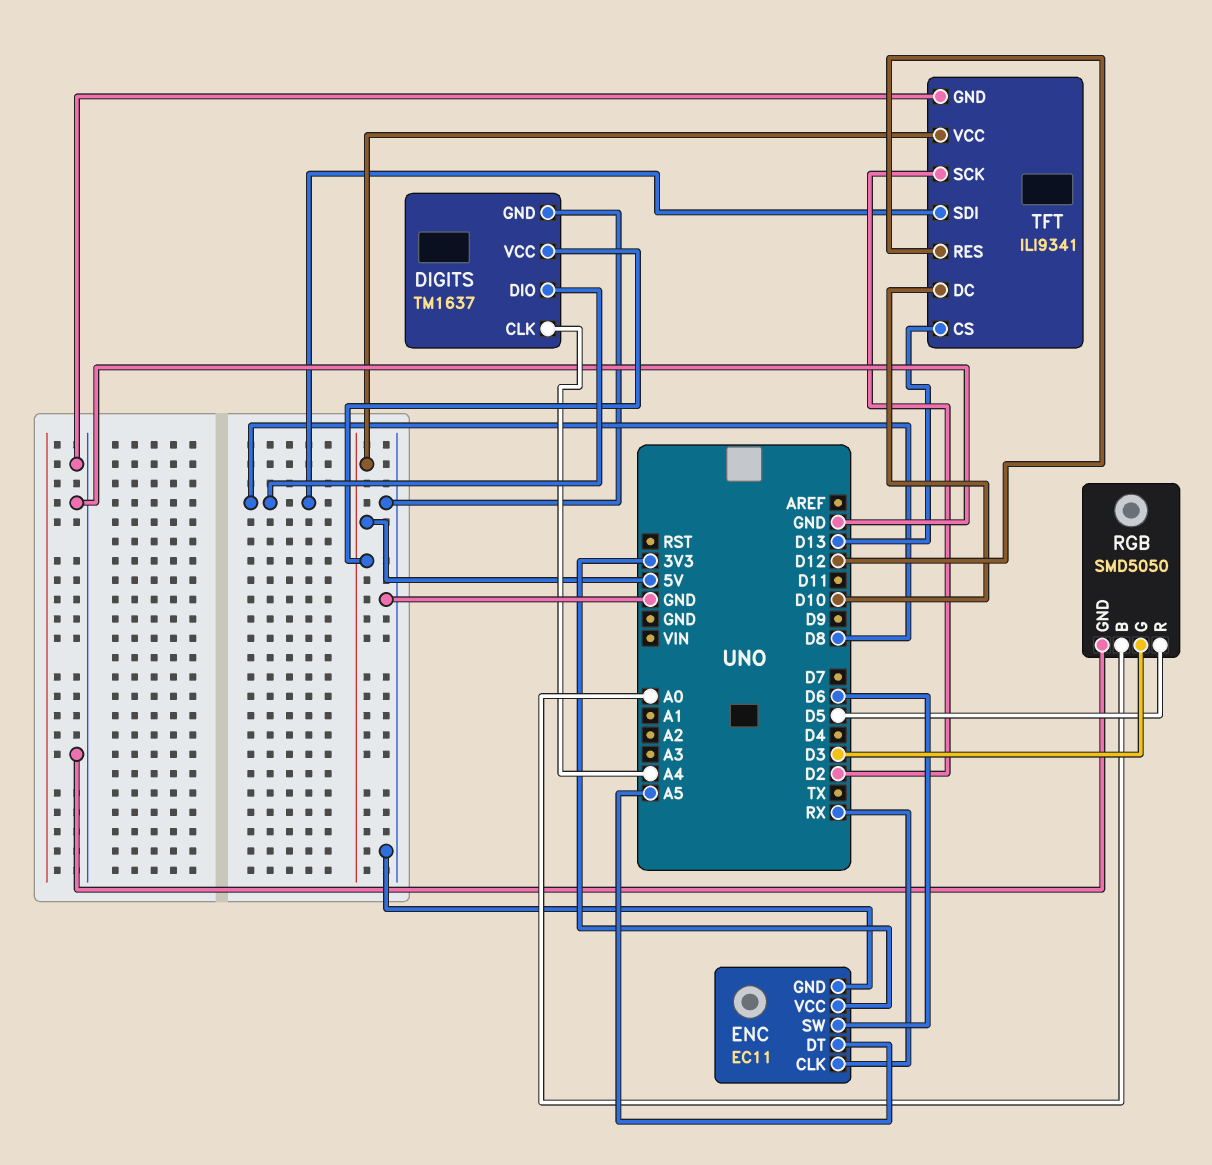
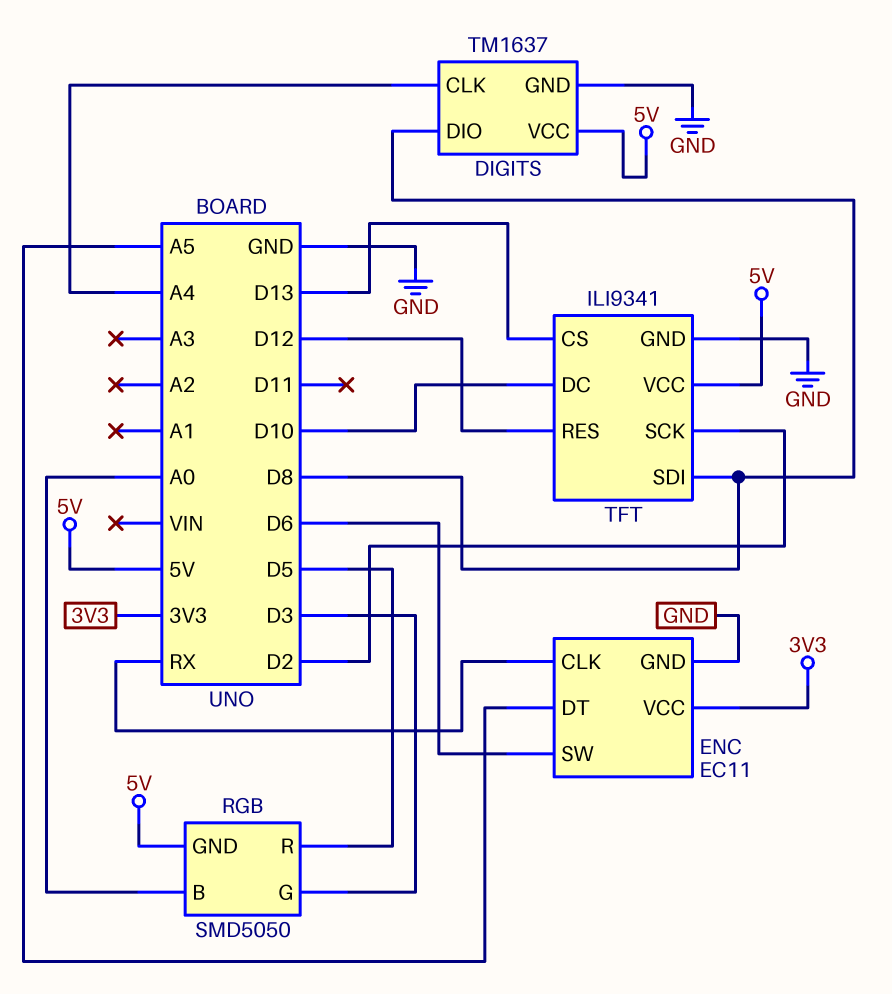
RGB pin GND: GND -> 5V

